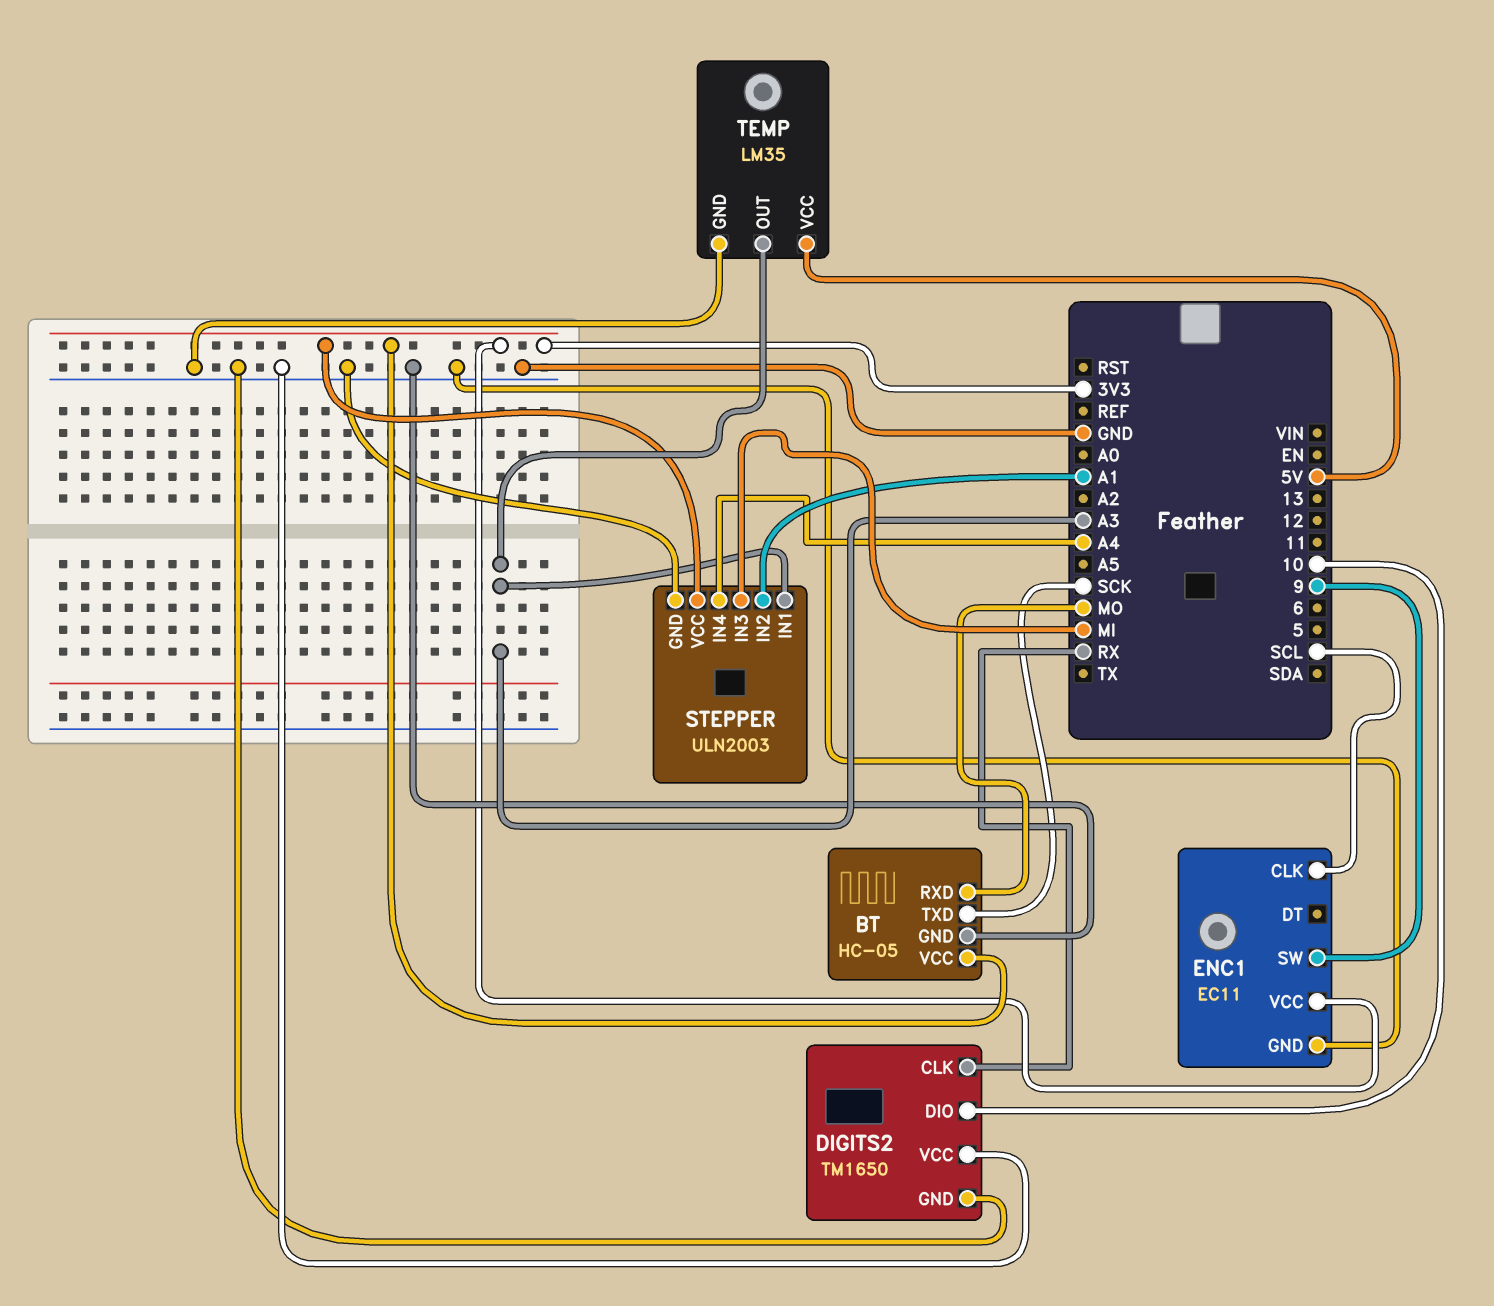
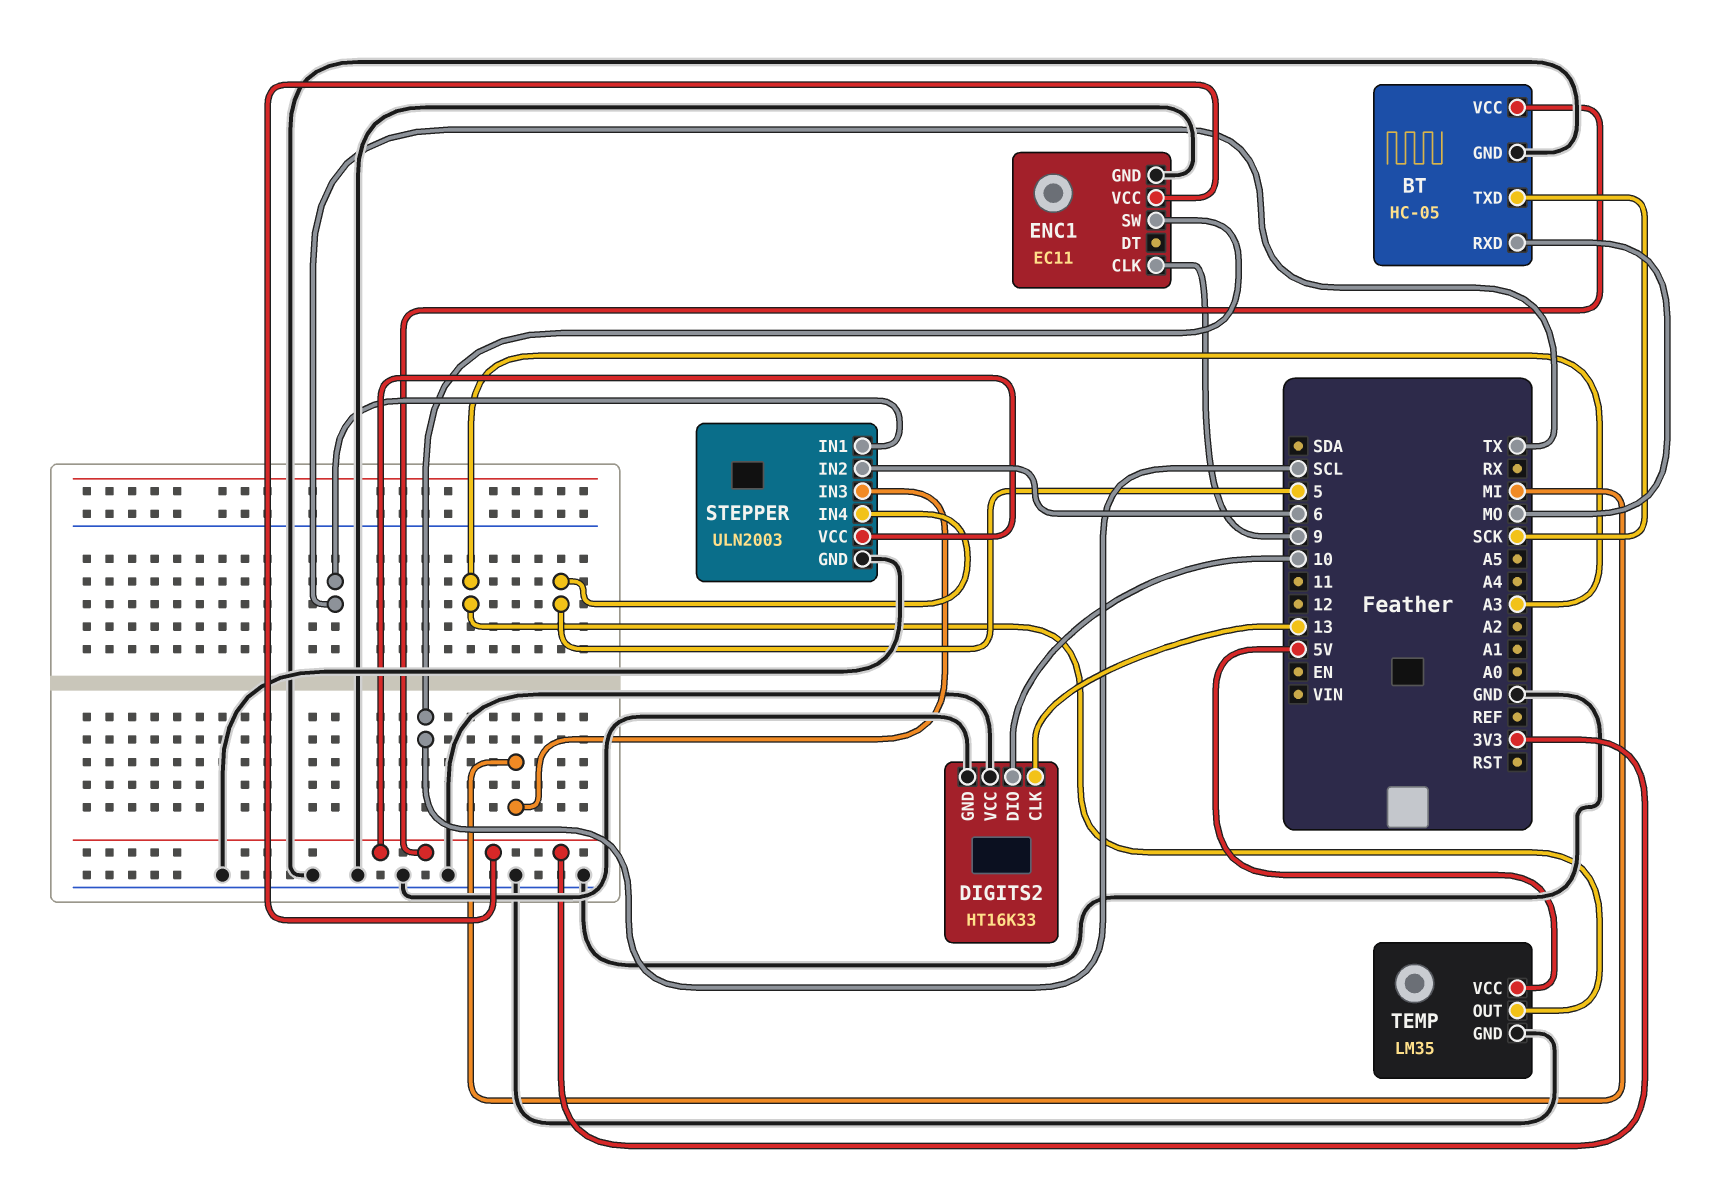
DIGITS2: TM1650 -> HT16K33
DIGITS2 pin CLK: RX -> 13
ENC1 pin CLK: SCL -> 9
ENC1 pin SW: 9 -> SCL
STEPPER pin IN1: A3 -> TX
STEPPER pin IN2: A1 -> 6
STEPPER pin IN4: A4 -> 5

